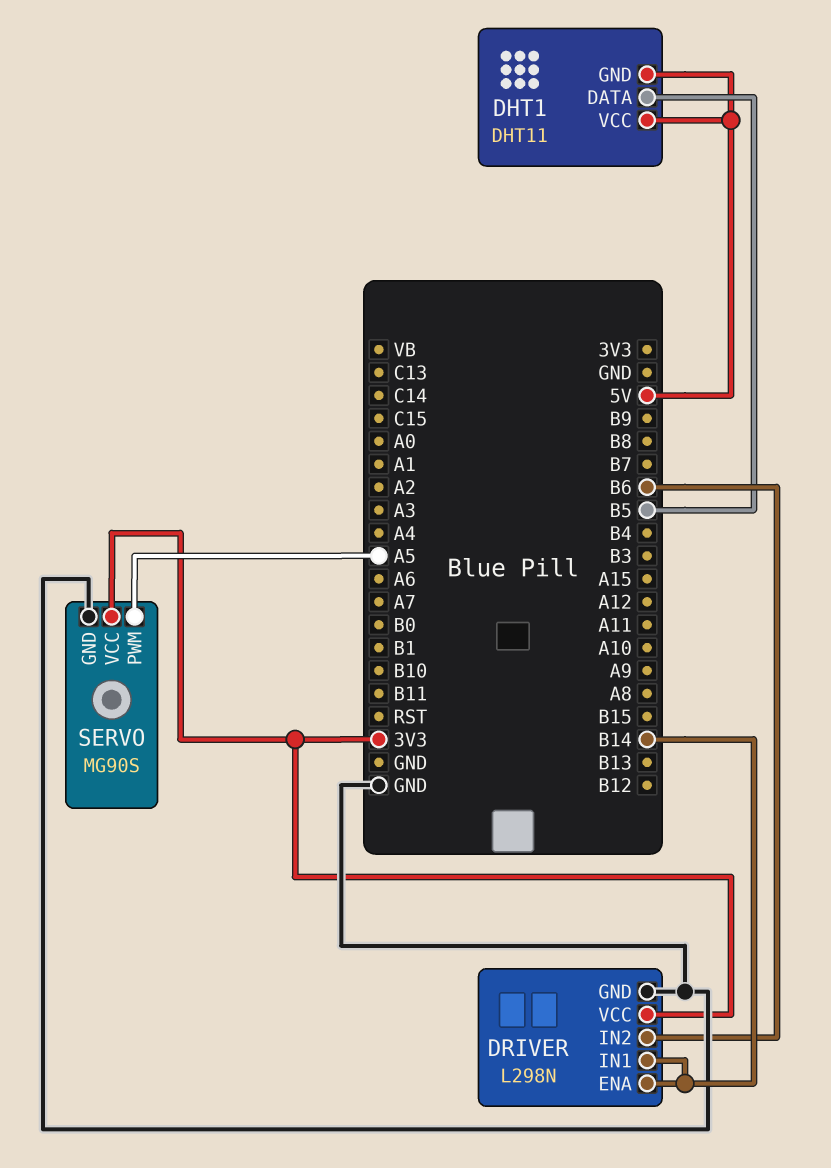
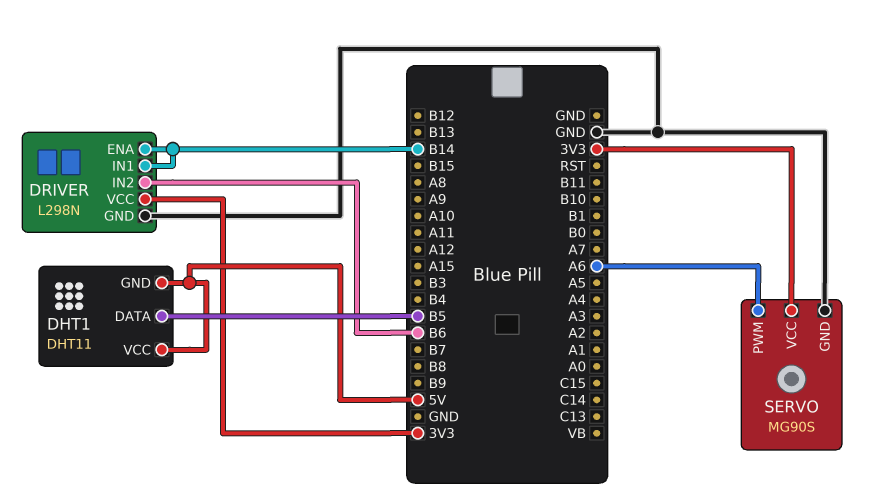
SERVO pin PWM: A5 -> A6

